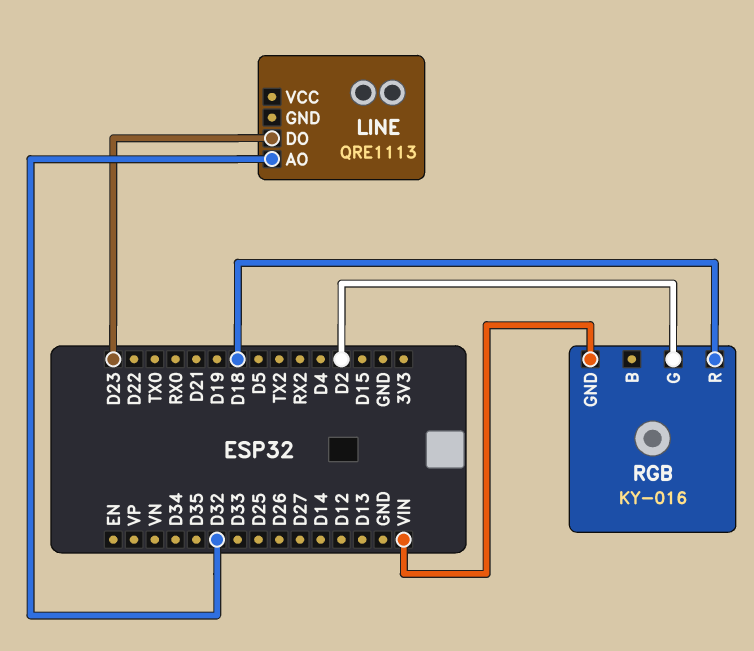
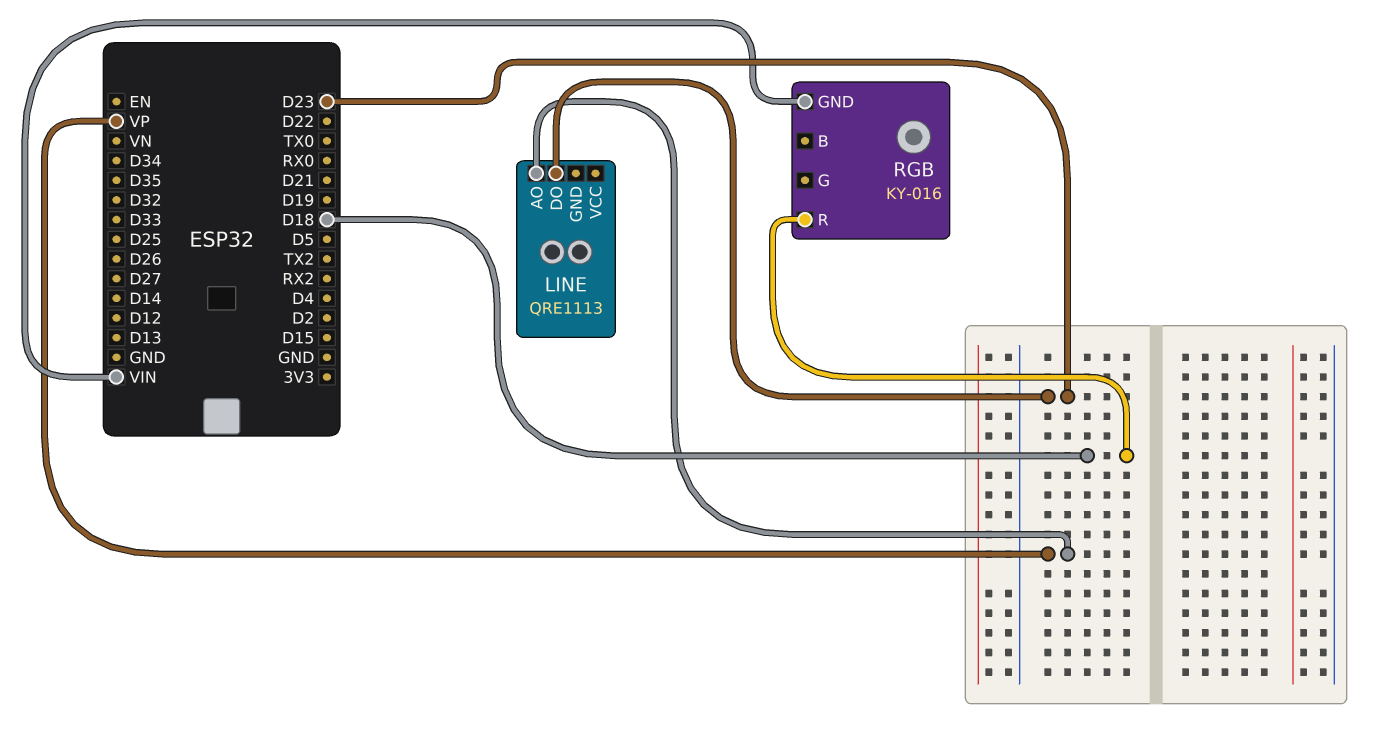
LINE pin AO: D32 -> VP
RGB pin G: D2 -> none

